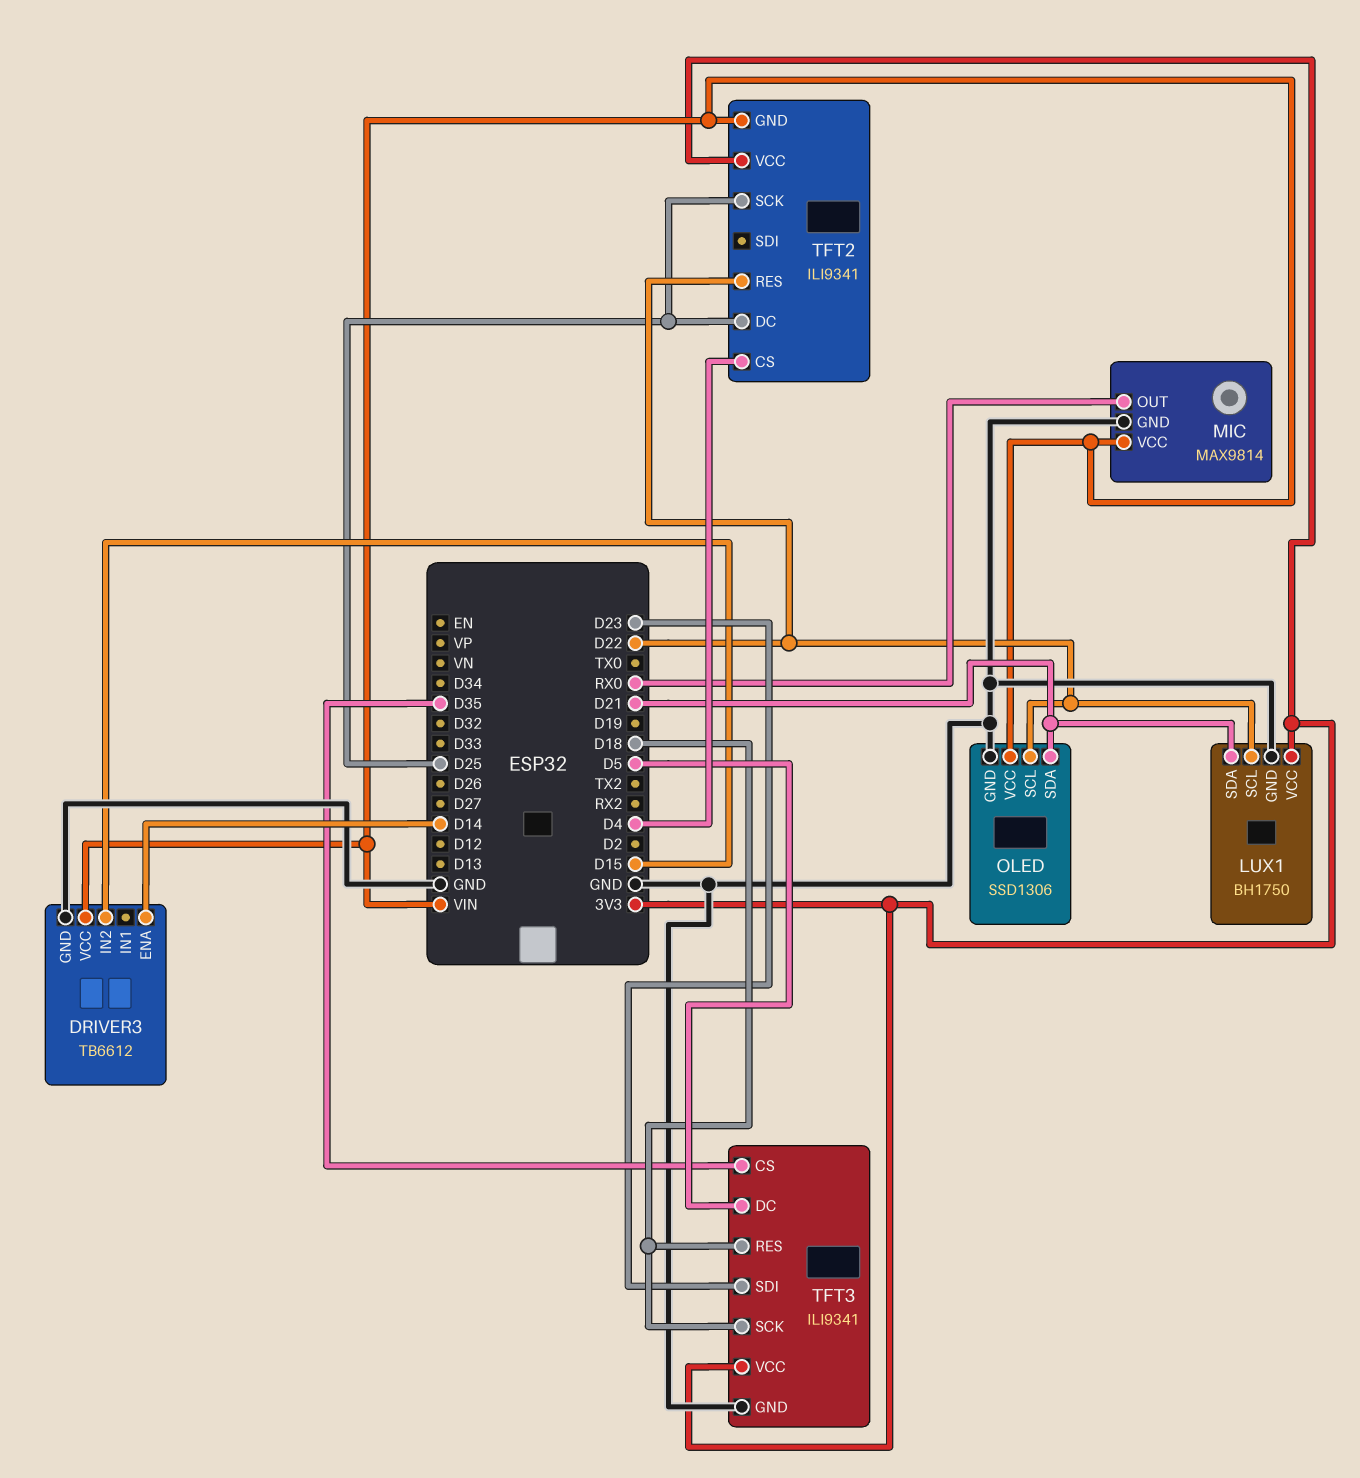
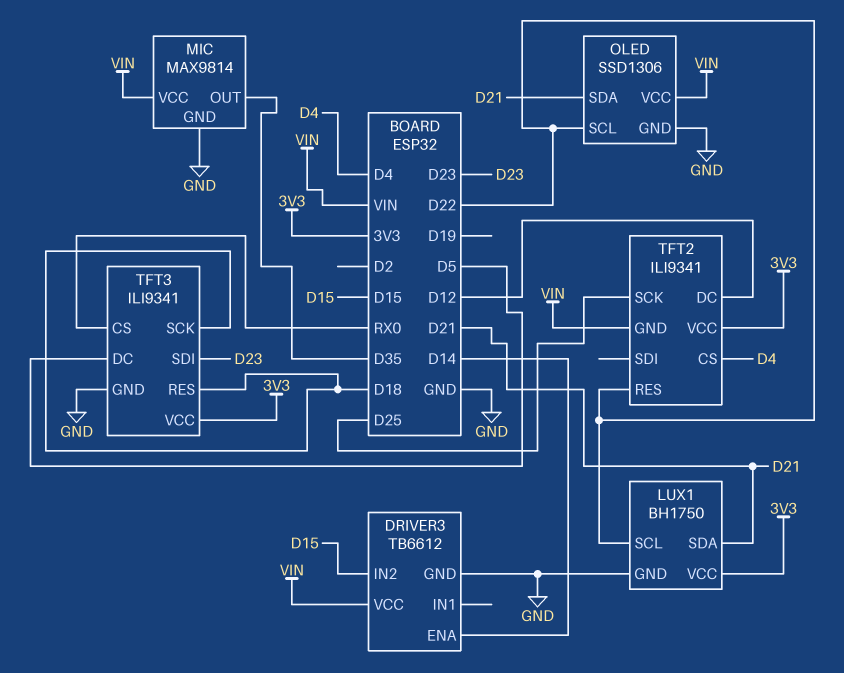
MIC pin OUT: RX0 -> D35
TFT2 pin DC: D25 -> D12
TFT3 pin CS: D35 -> RX0

